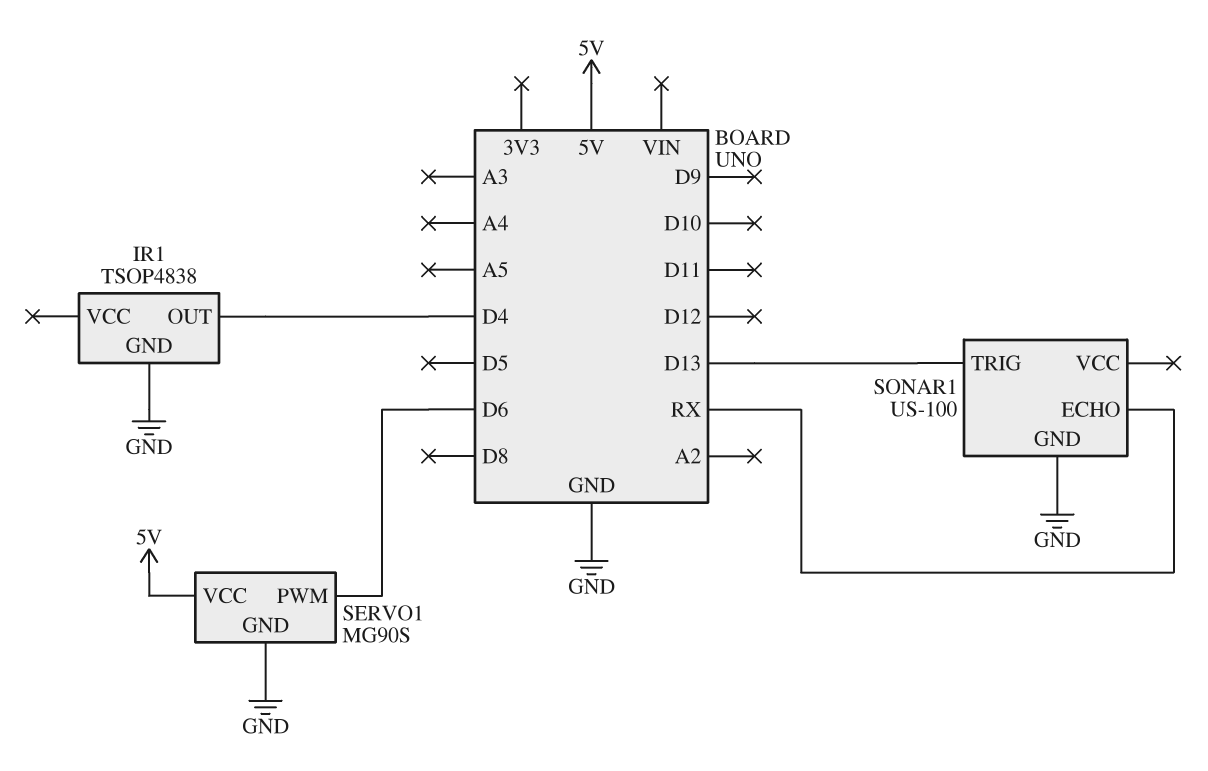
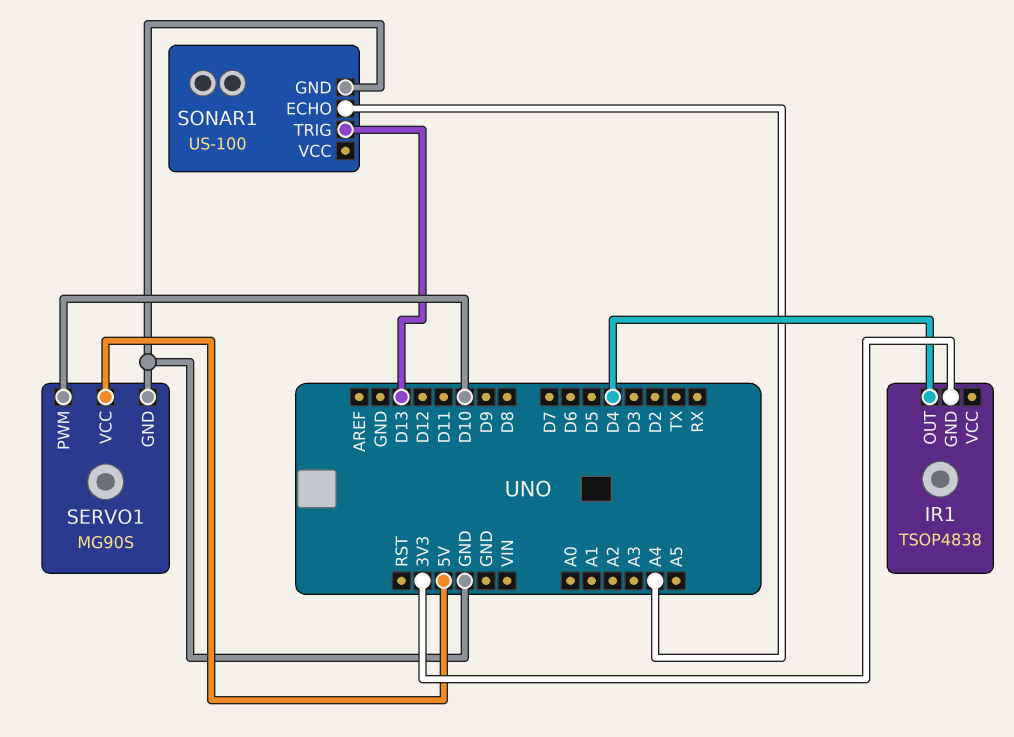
IR1 pin GND: GND -> 3V3
SERVO1 pin PWM: D6 -> D10
SONAR1 pin ECHO: RX -> A4

